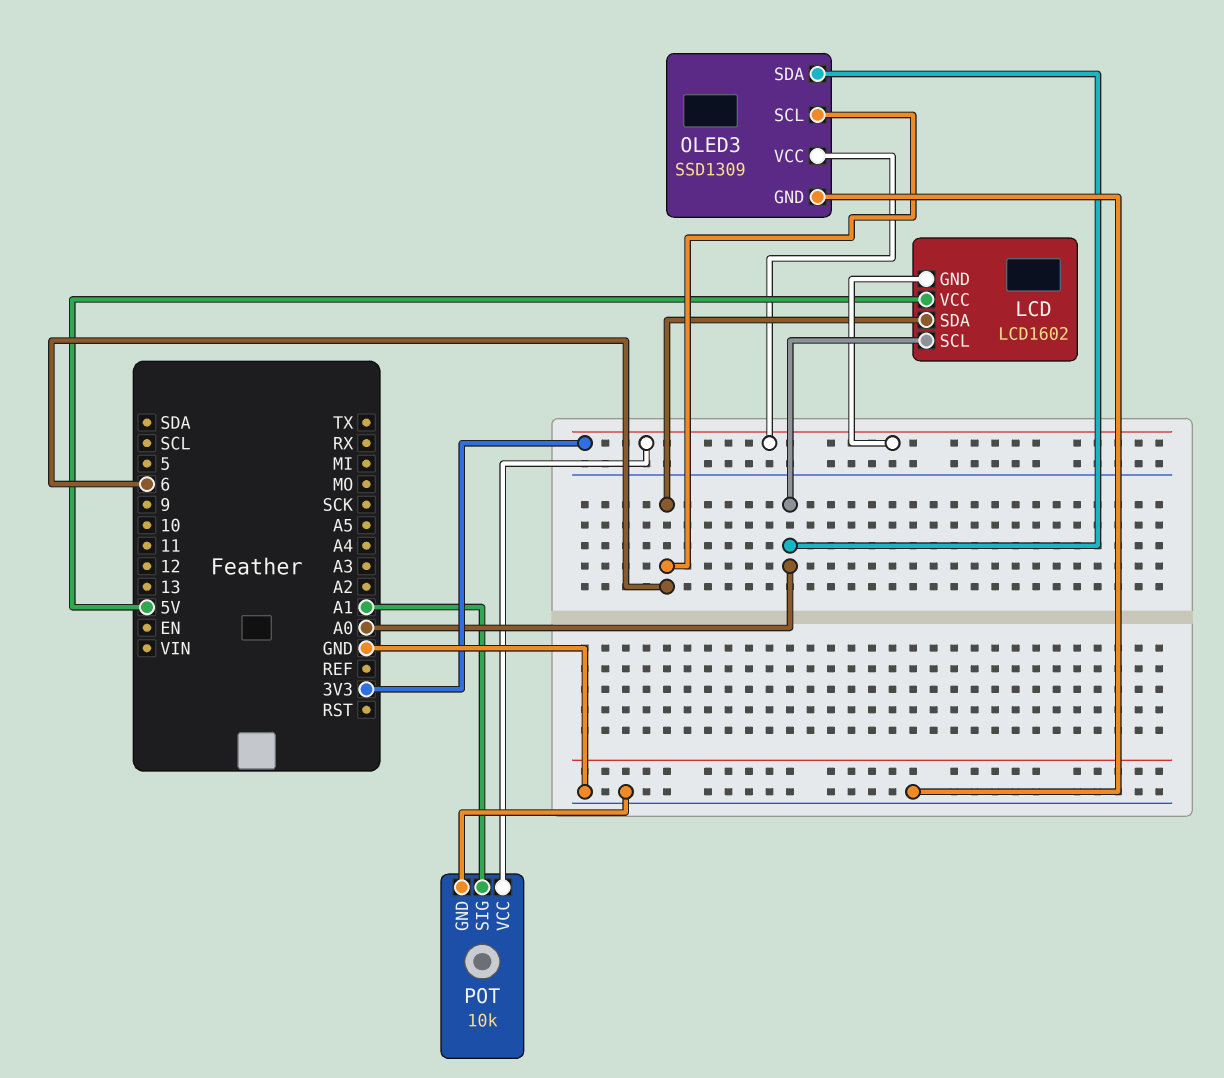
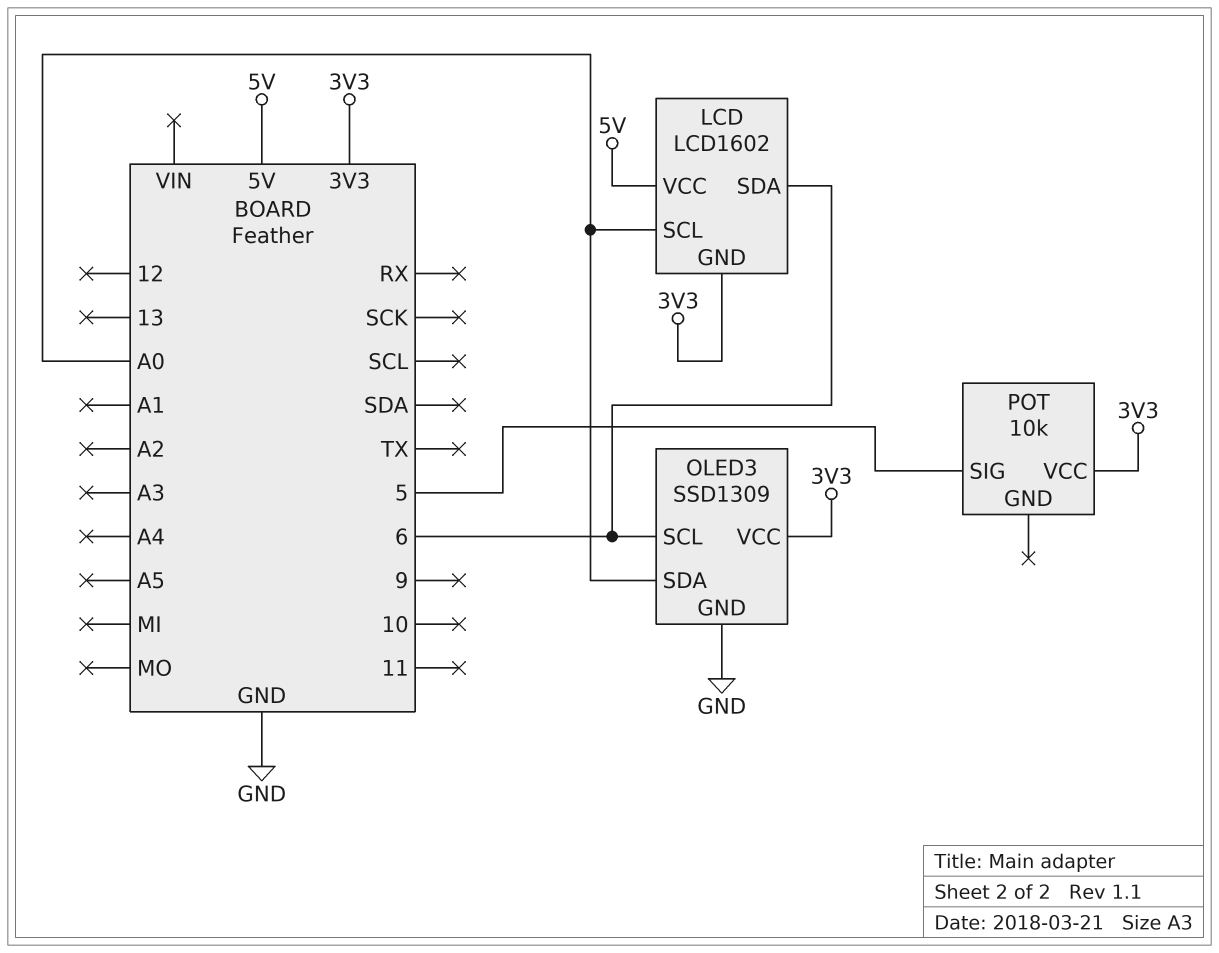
POT pin GND: GND -> none
POT pin SIG: A1 -> 5

